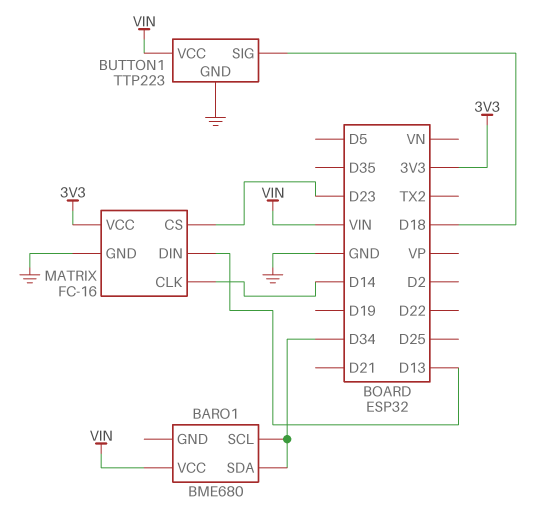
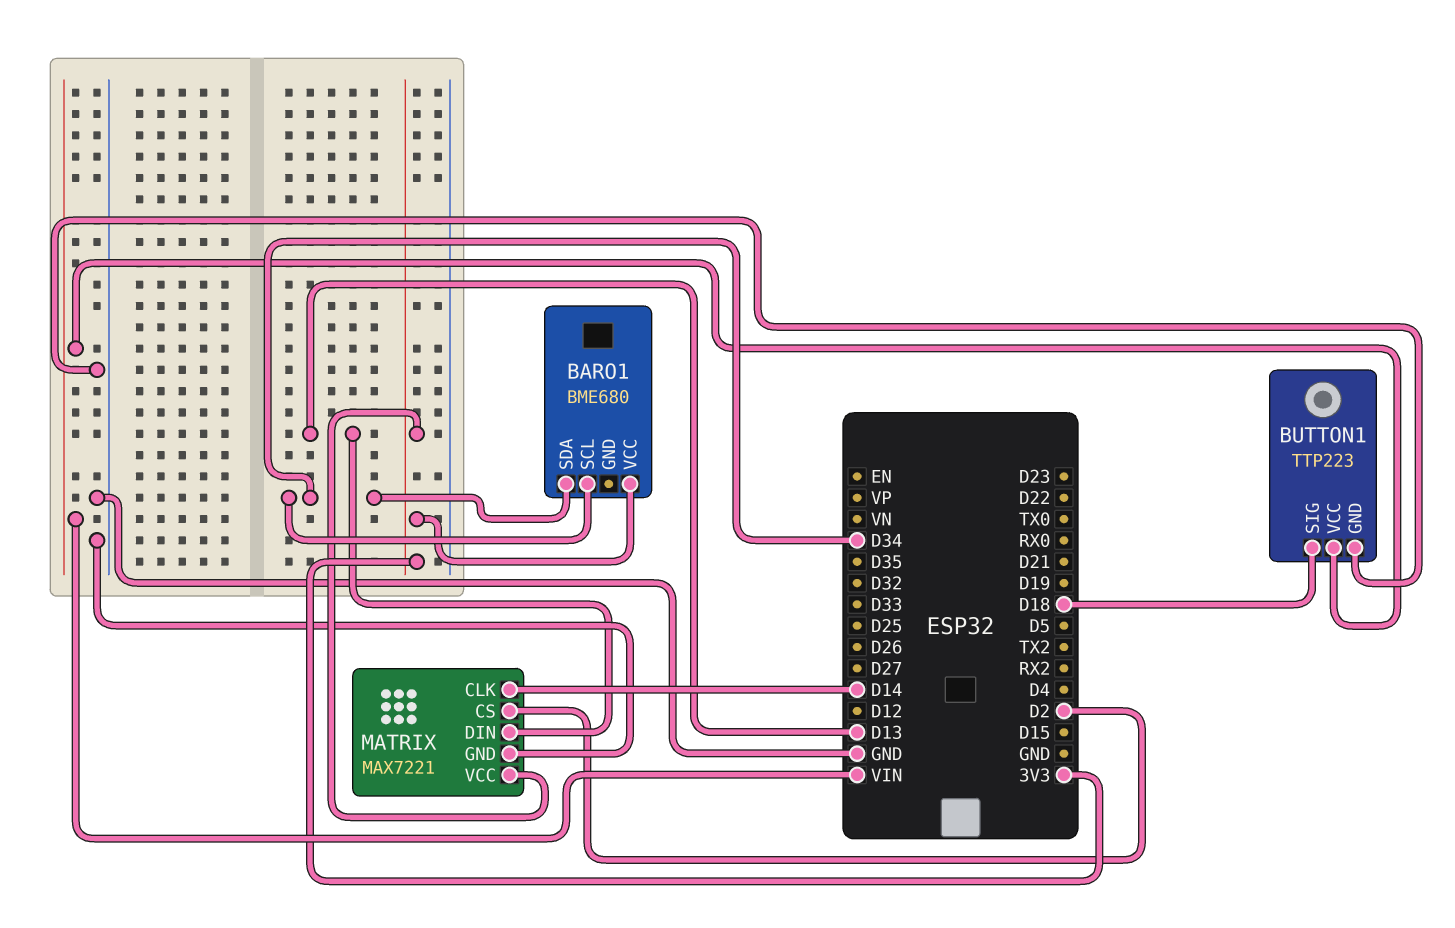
BARO1 pin VCC: VIN -> 3V3
MATRIX: FC-16 -> MAX7221
MATRIX pin CS: D23 -> D2

